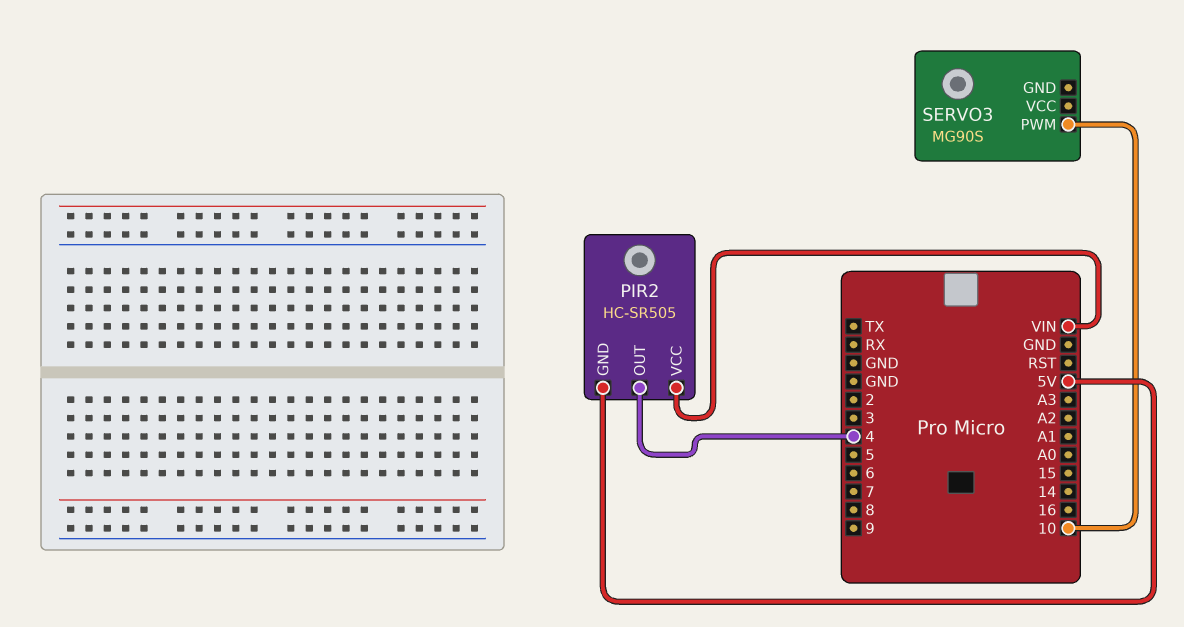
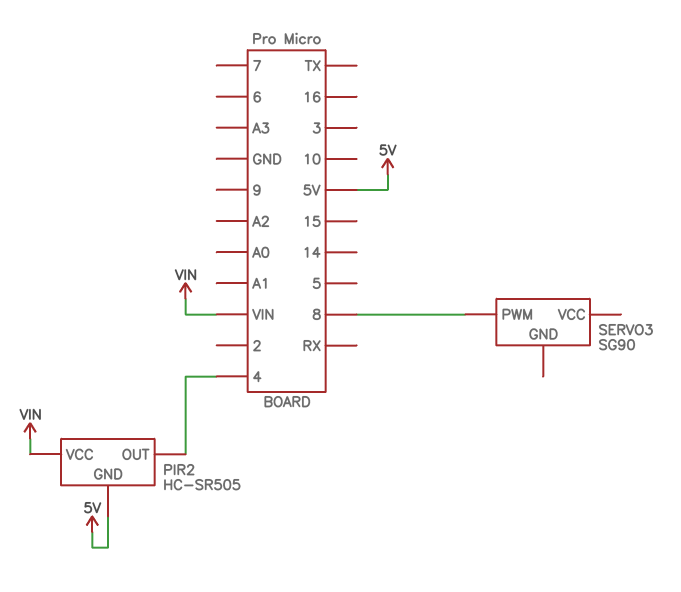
SERVO3: MG90S -> SG90
SERVO3 pin PWM: 10 -> 8

